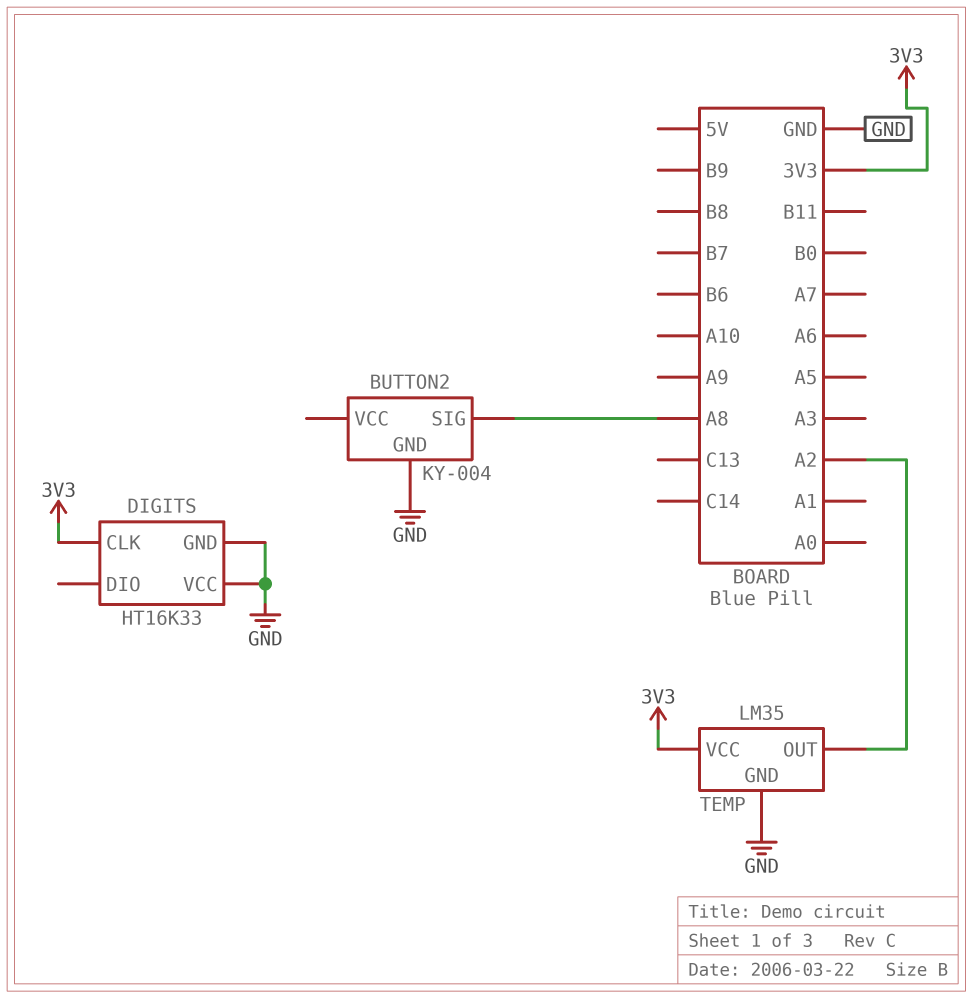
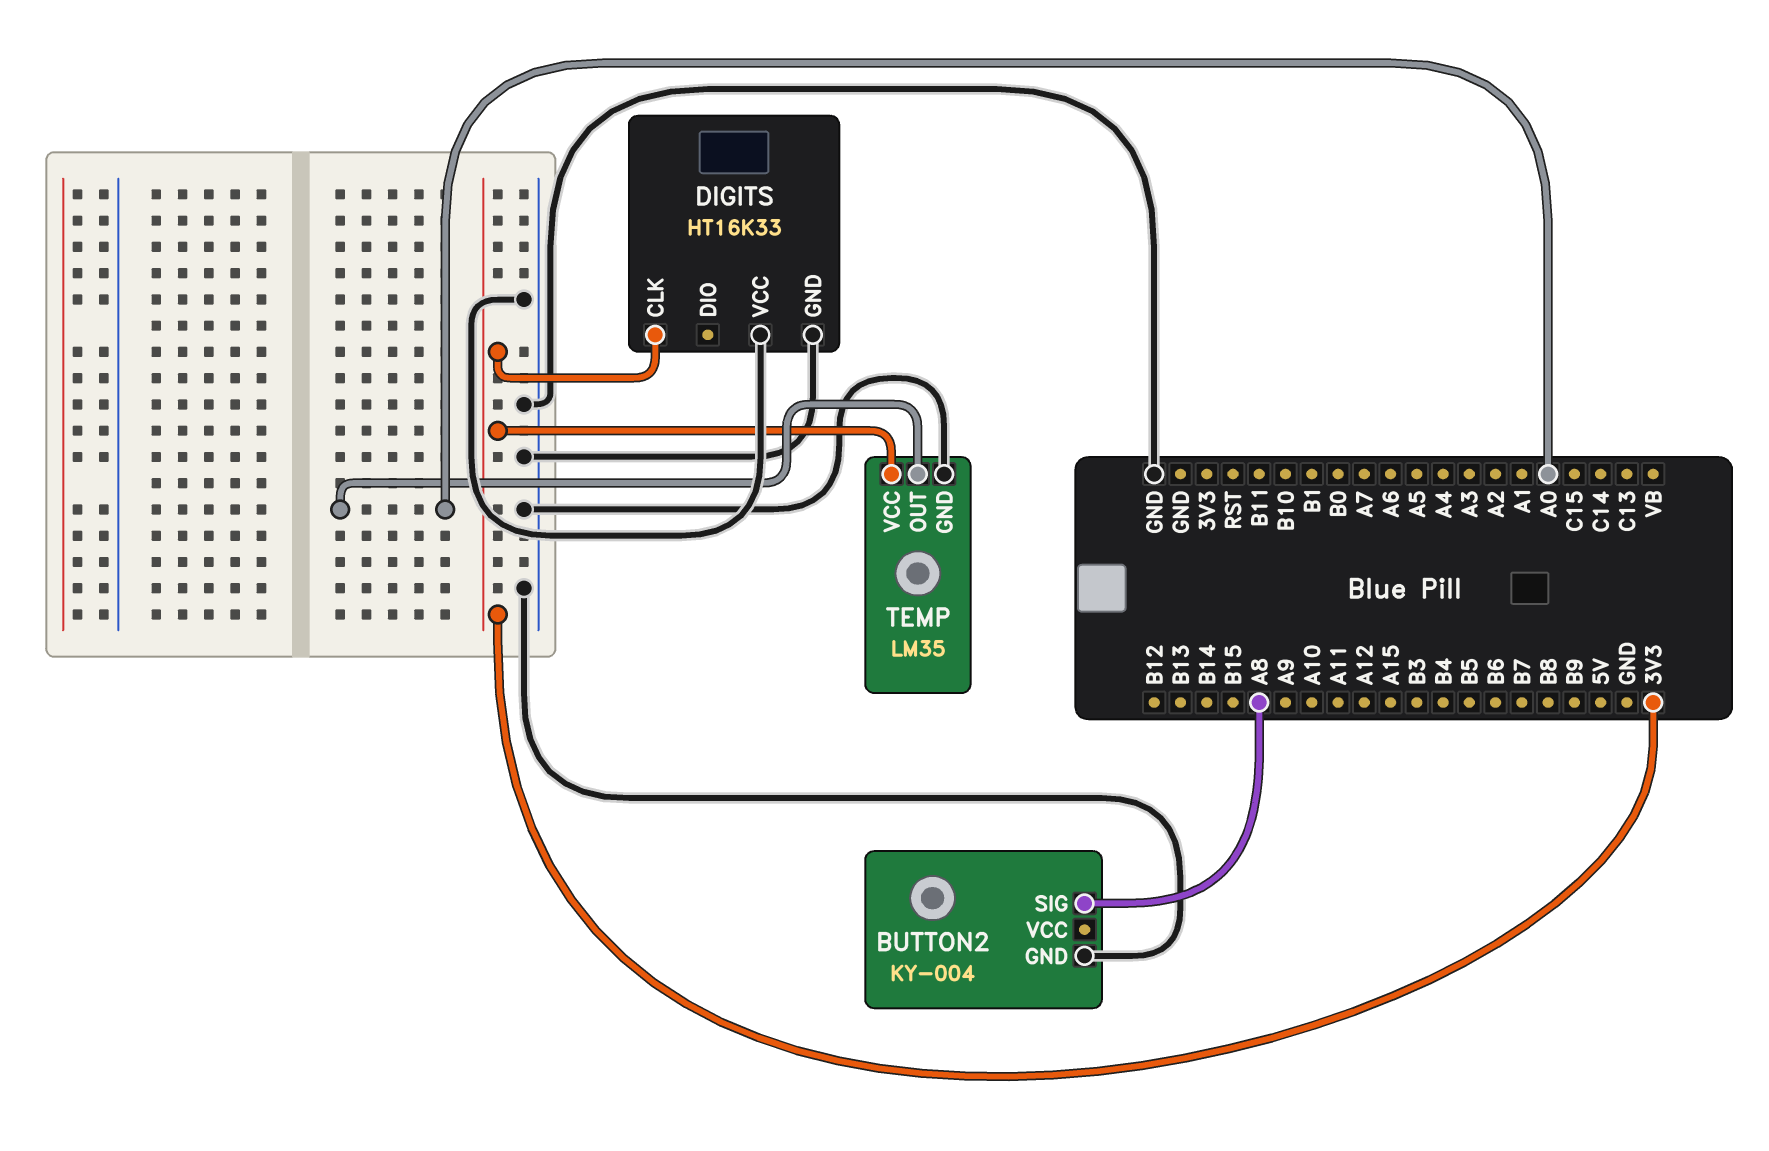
TEMP pin OUT: A2 -> A0

